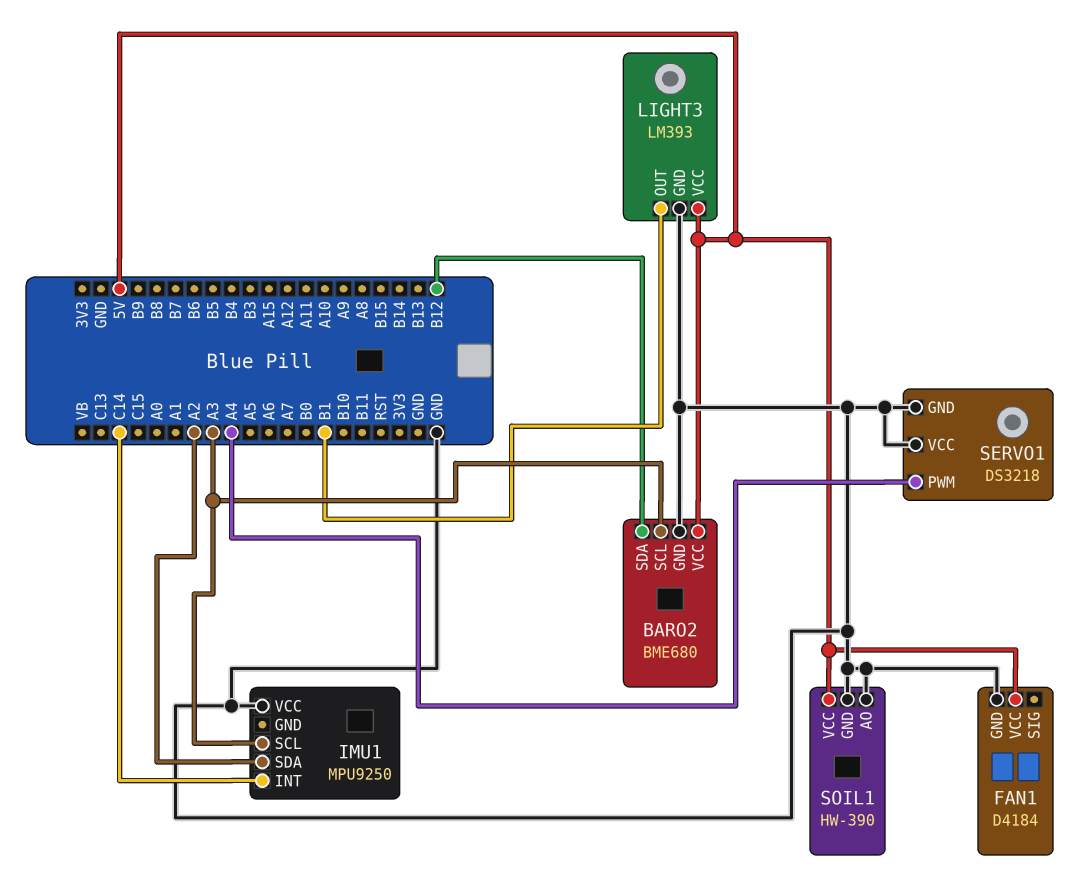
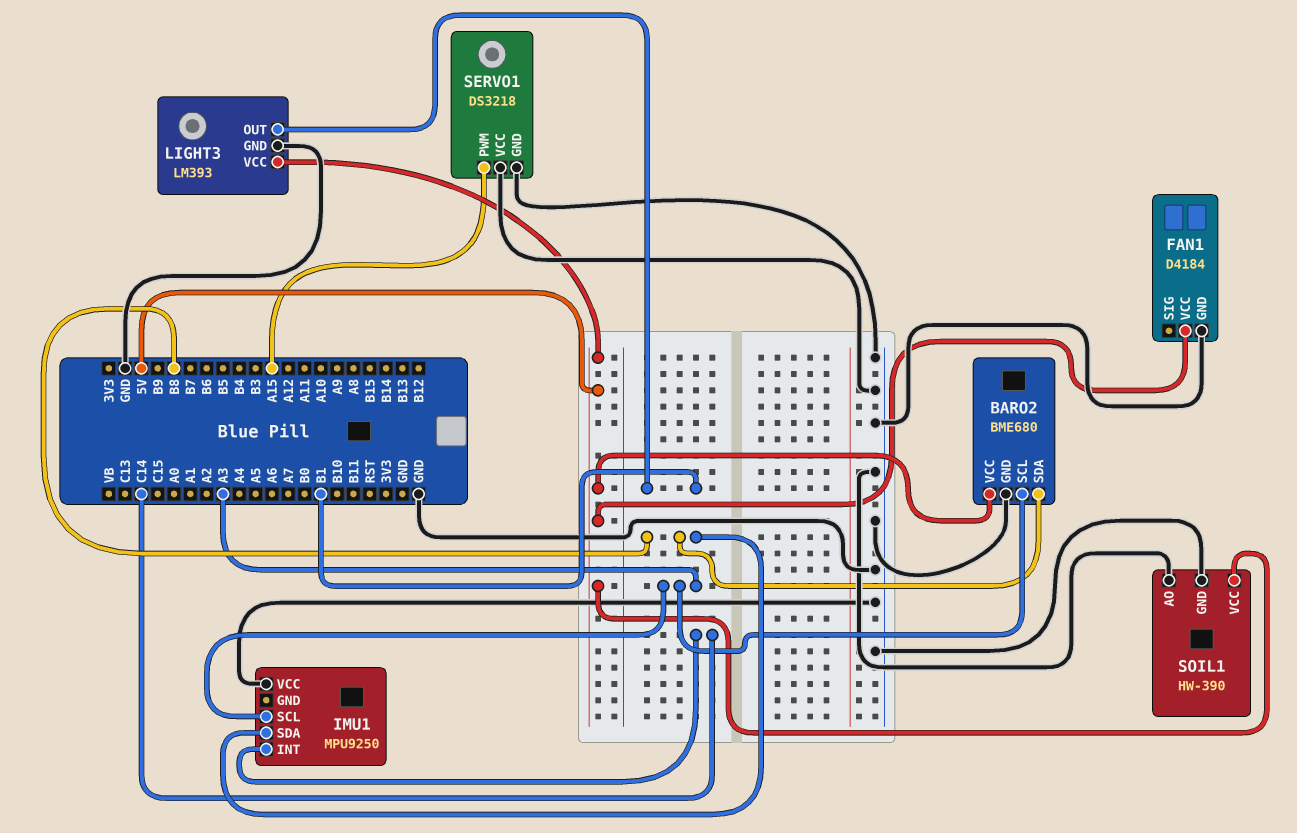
BARO2 pin SDA: B12 -> B8
IMU1 pin SDA: A2 -> B8
SERVO1 pin PWM: A4 -> A15

